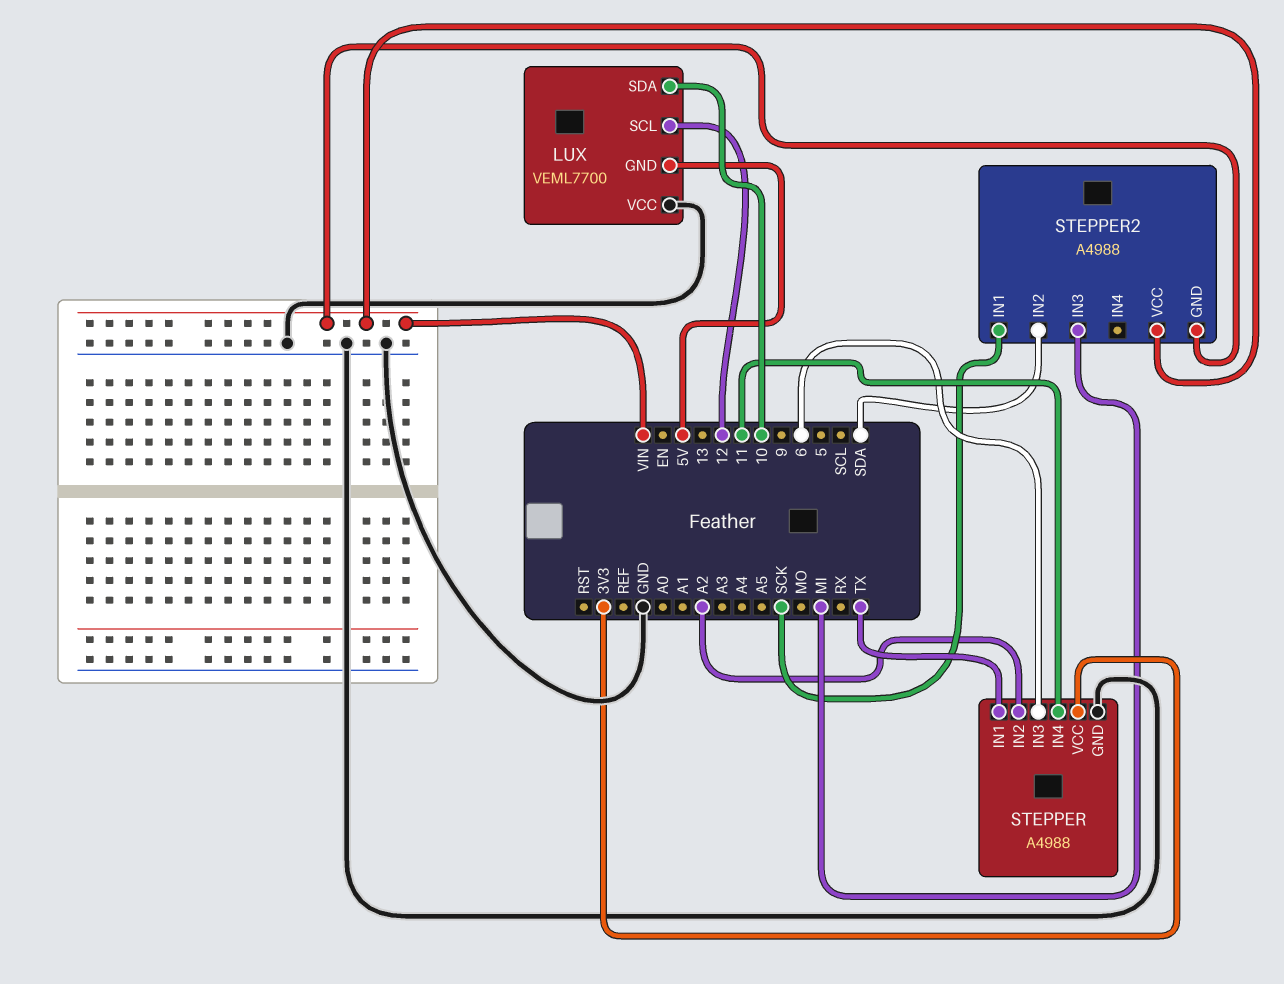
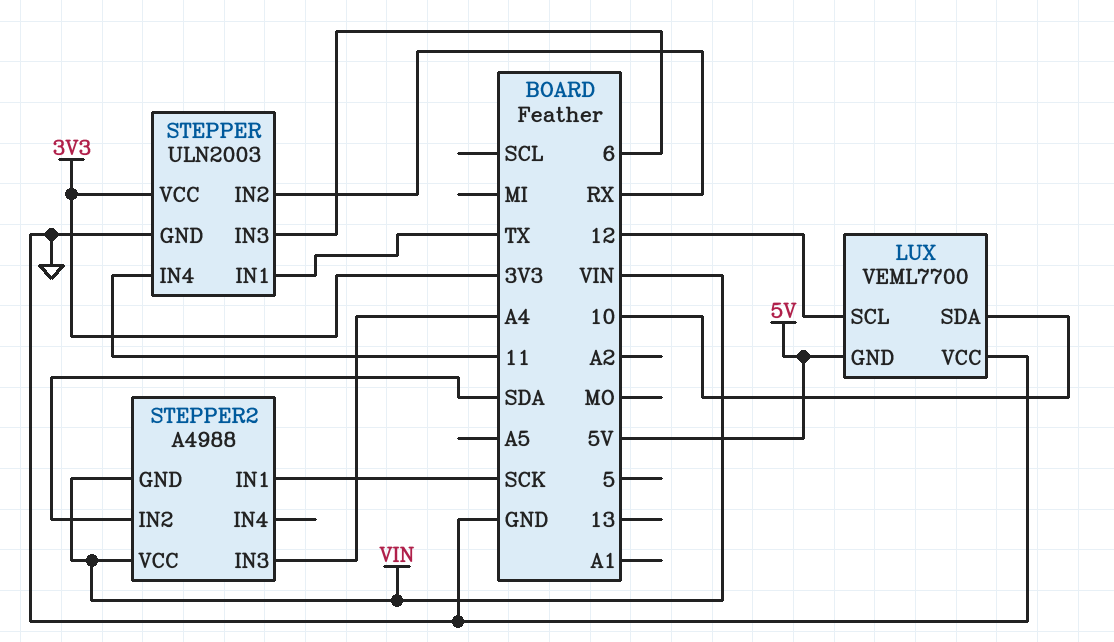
STEPPER: A4988 -> ULN2003
STEPPER pin IN2: A2 -> RX
STEPPER2 pin IN3: MI -> A4

